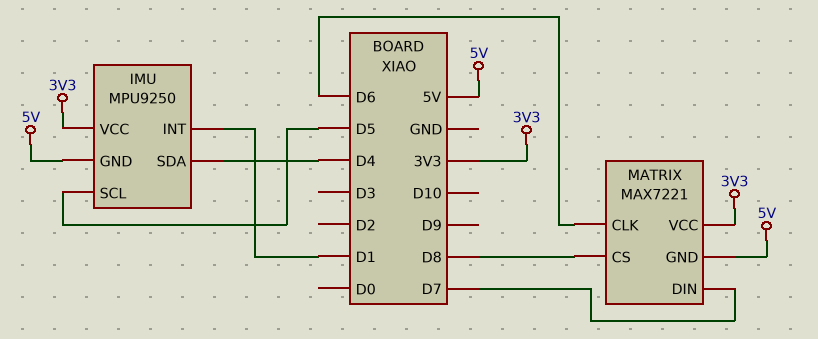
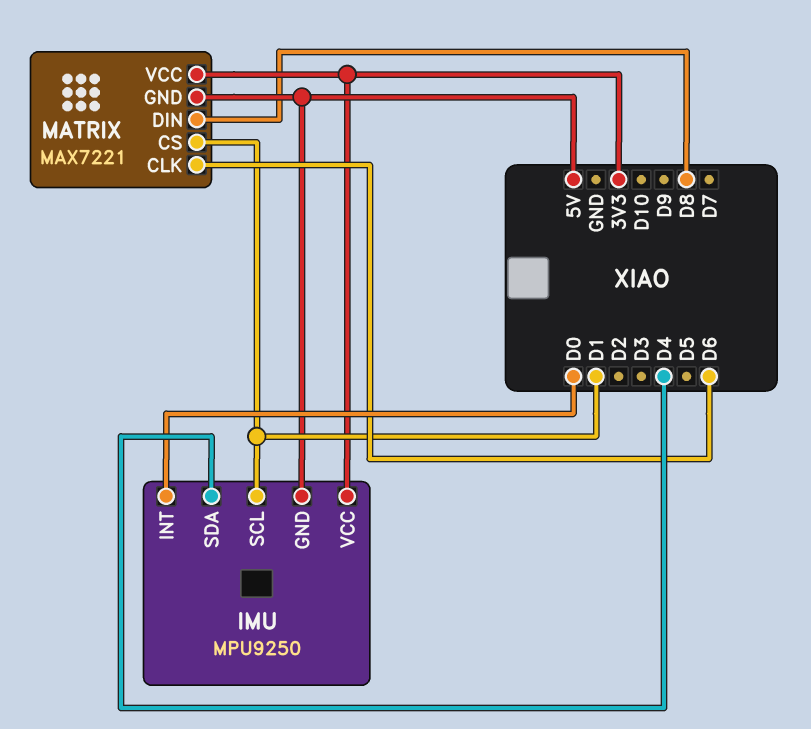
IMU pin INT: D1 -> D0
IMU pin SCL: D5 -> D1
MATRIX pin CS: D8 -> D1
MATRIX pin DIN: D7 -> D8

